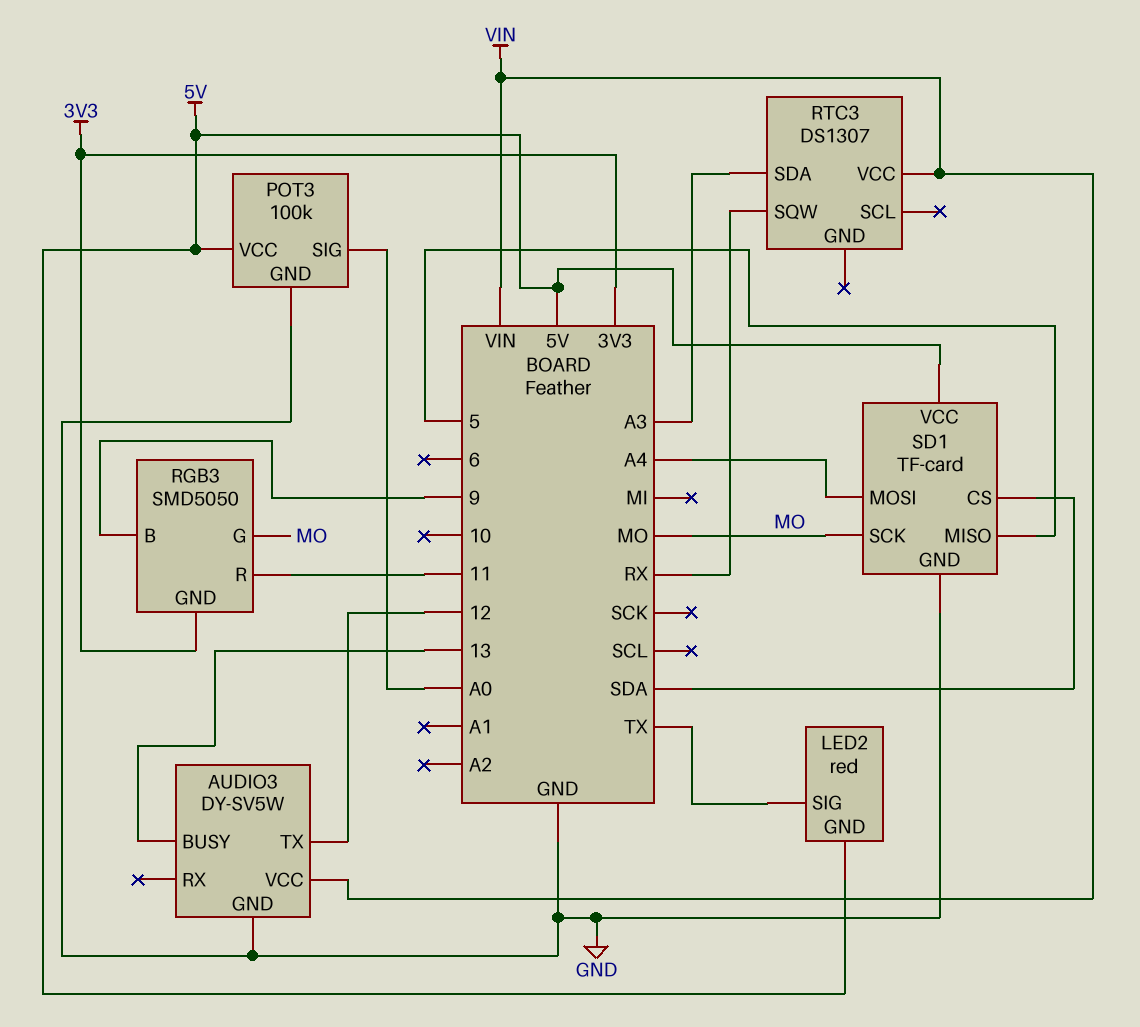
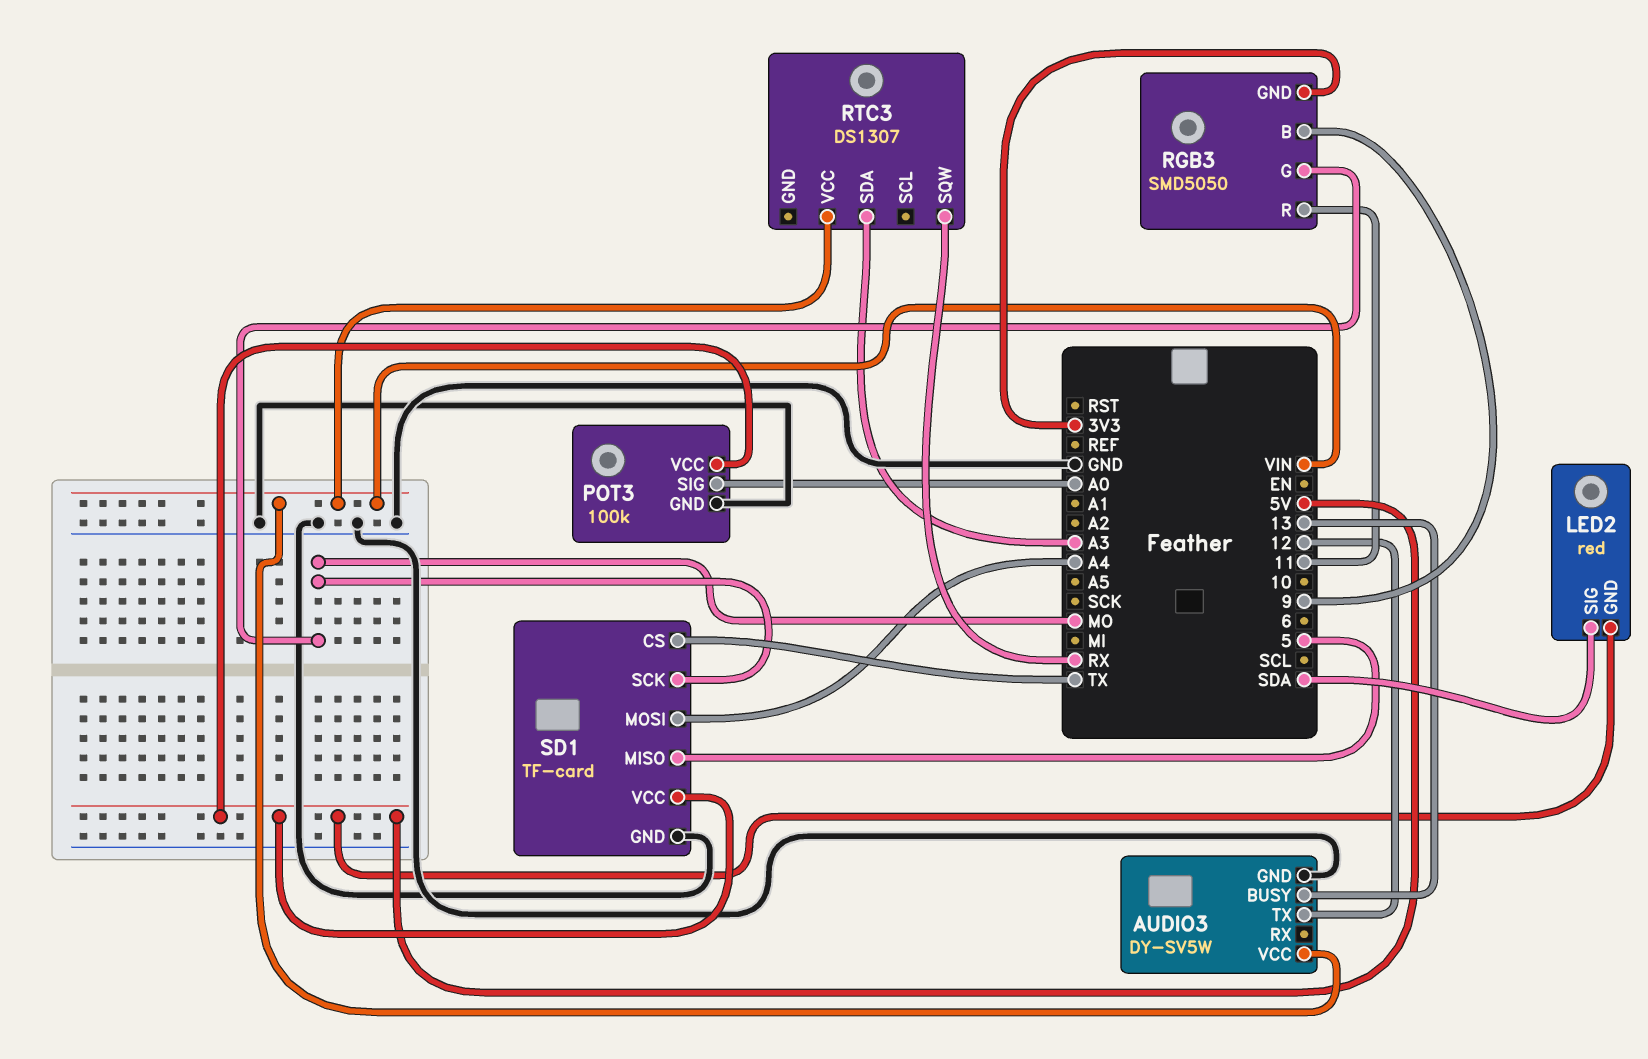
LED2 pin SIG: TX -> SDA
SD1 pin CS: SDA -> TX

